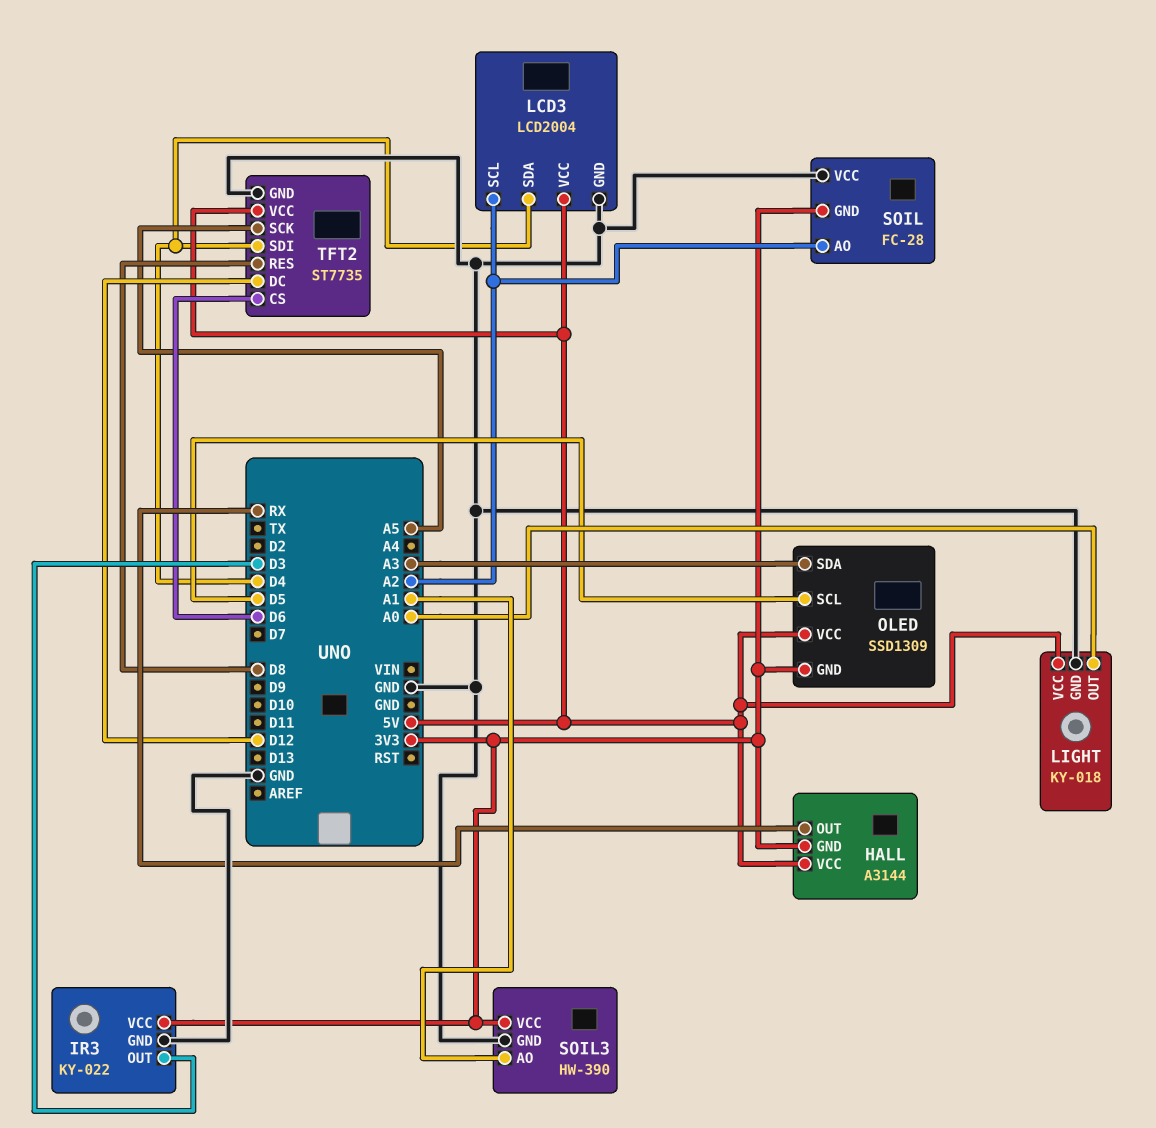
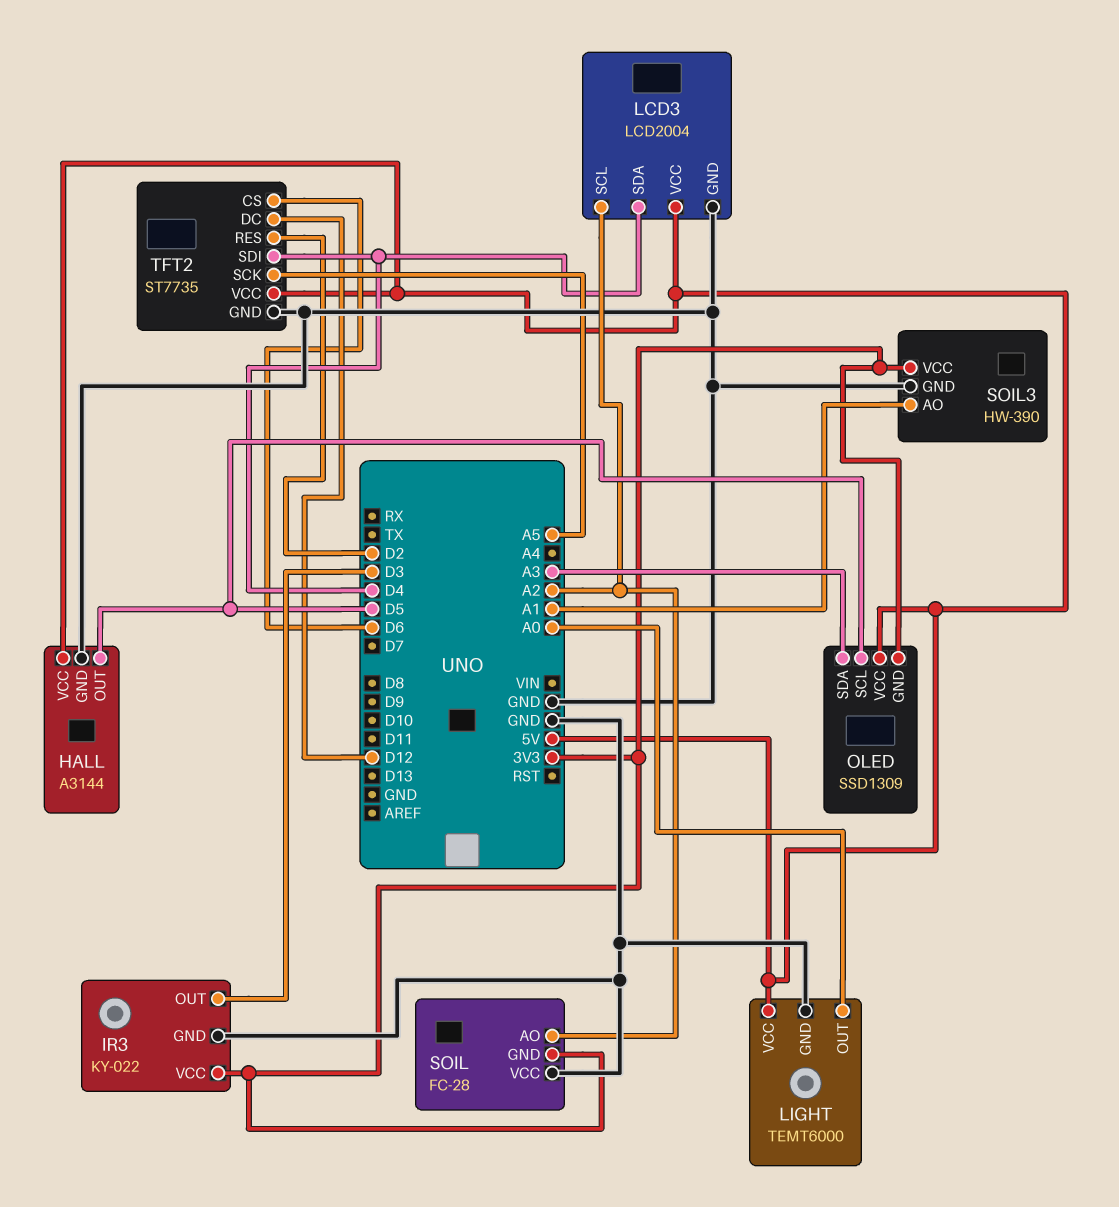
HALL pin GND: 3V3 -> GND
HALL pin OUT: RX -> D5
LIGHT: KY-018 -> TEMT6000
TFT2 pin RES: D8 -> D2

